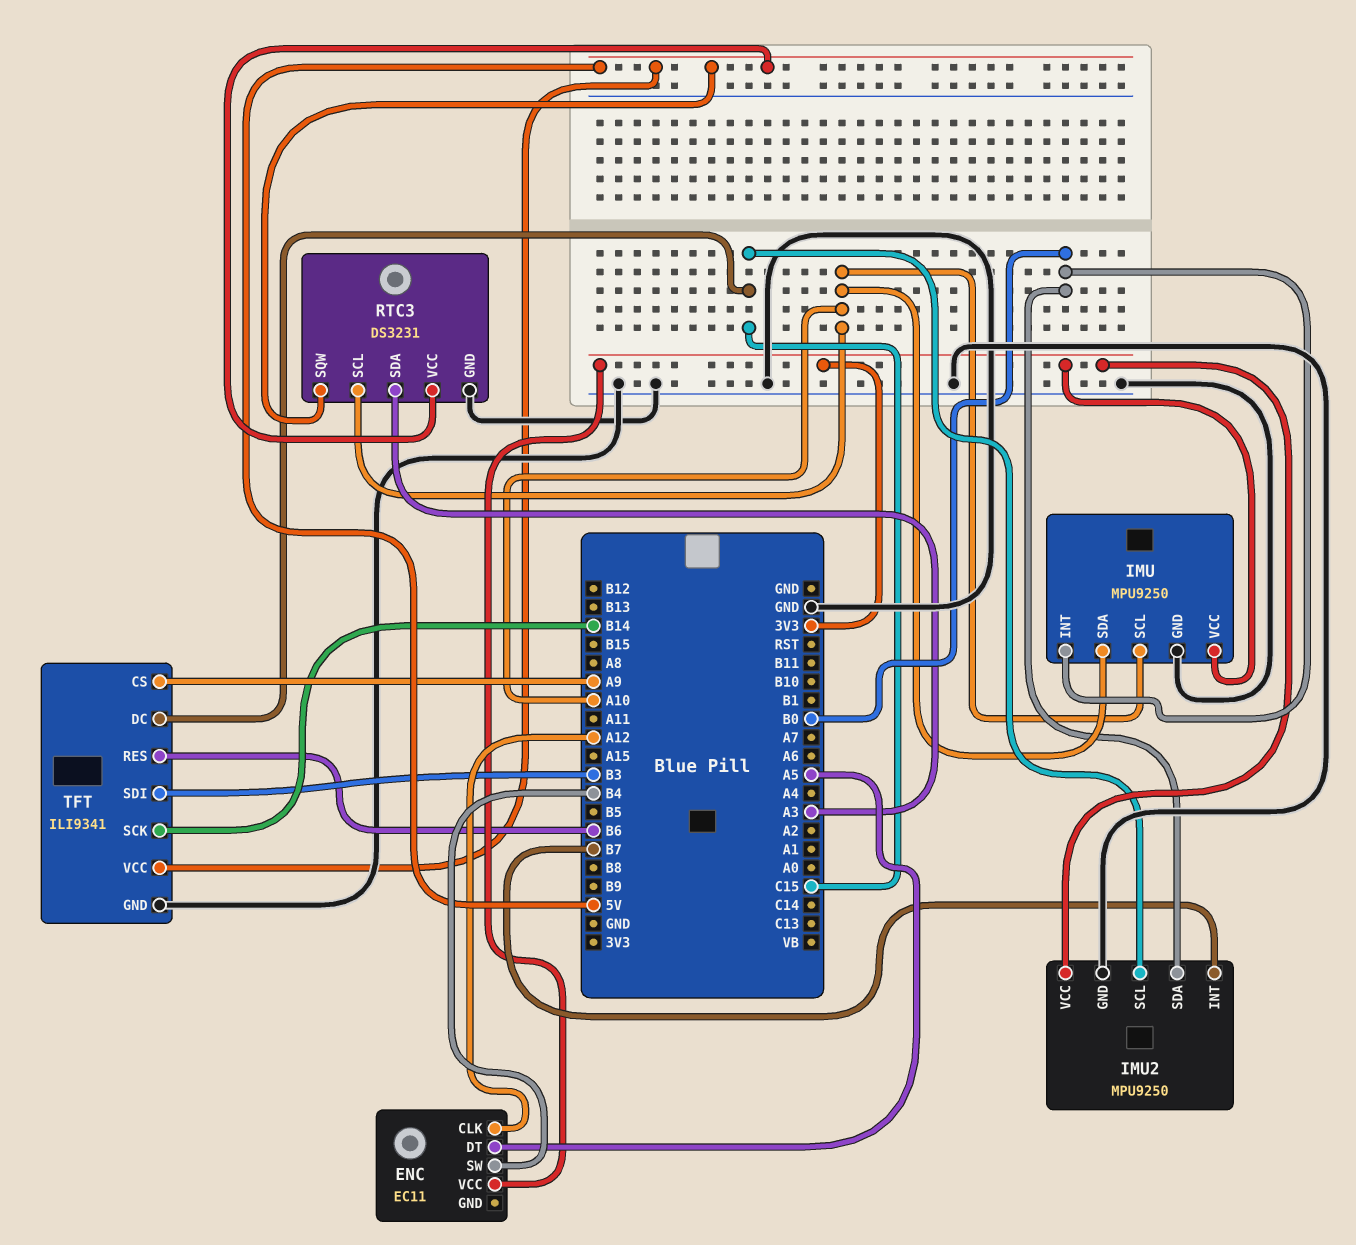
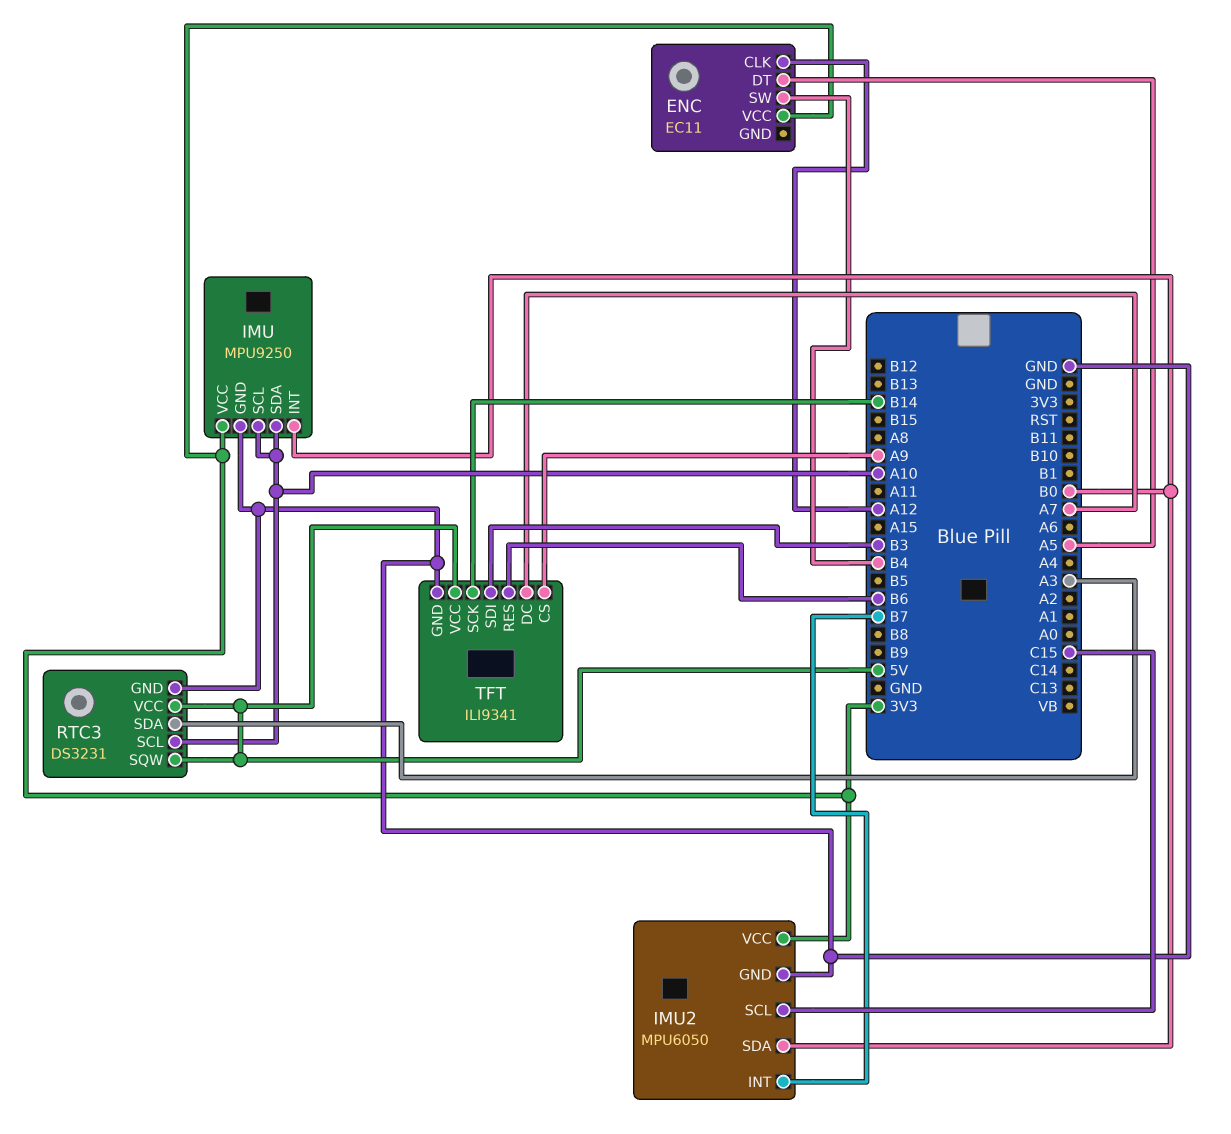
IMU2: MPU9250 -> MPU6050
TFT pin DC: C15 -> A7

